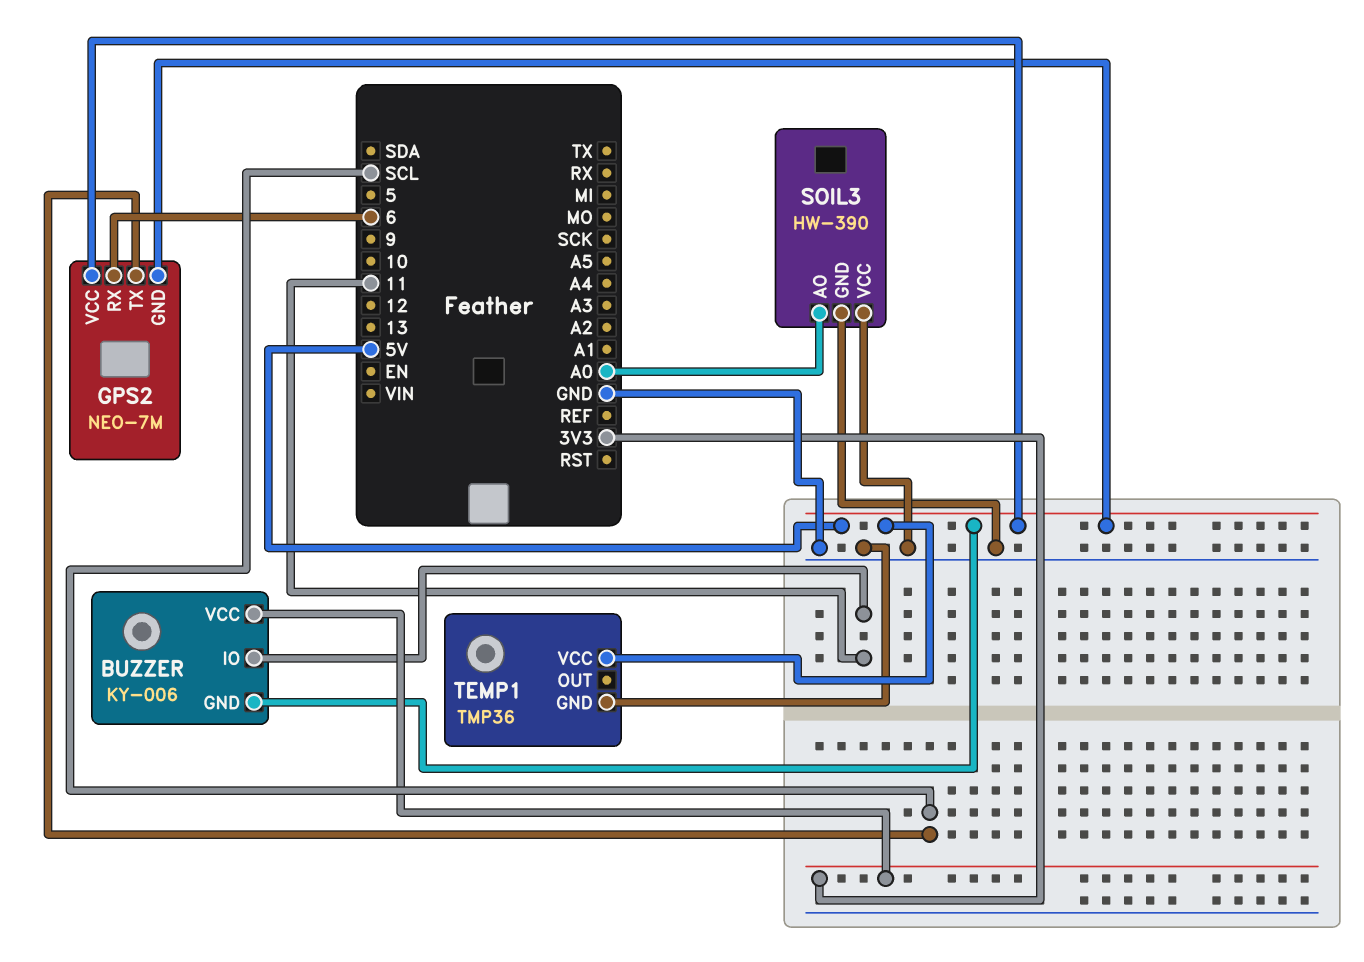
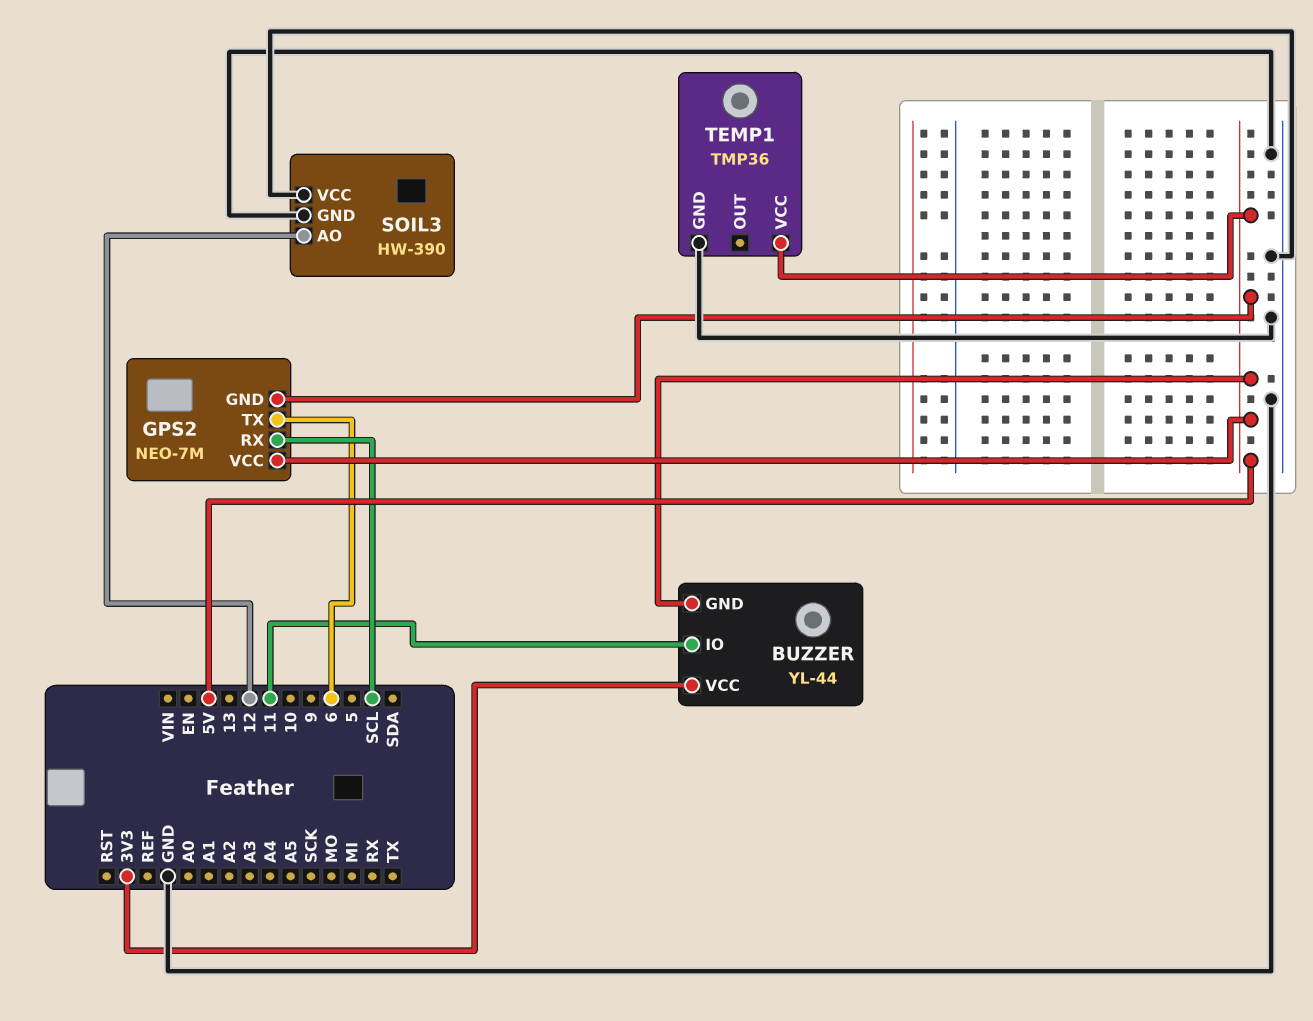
BUZZER: KY-006 -> YL-44
GPS2 pin RX: 6 -> SCL
GPS2 pin TX: SCL -> 6
SOIL3 pin AO: A0 -> 12

